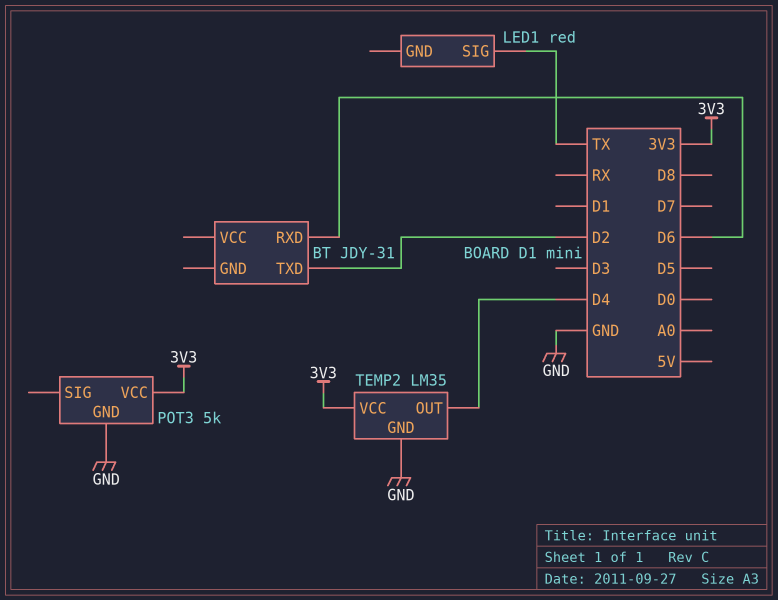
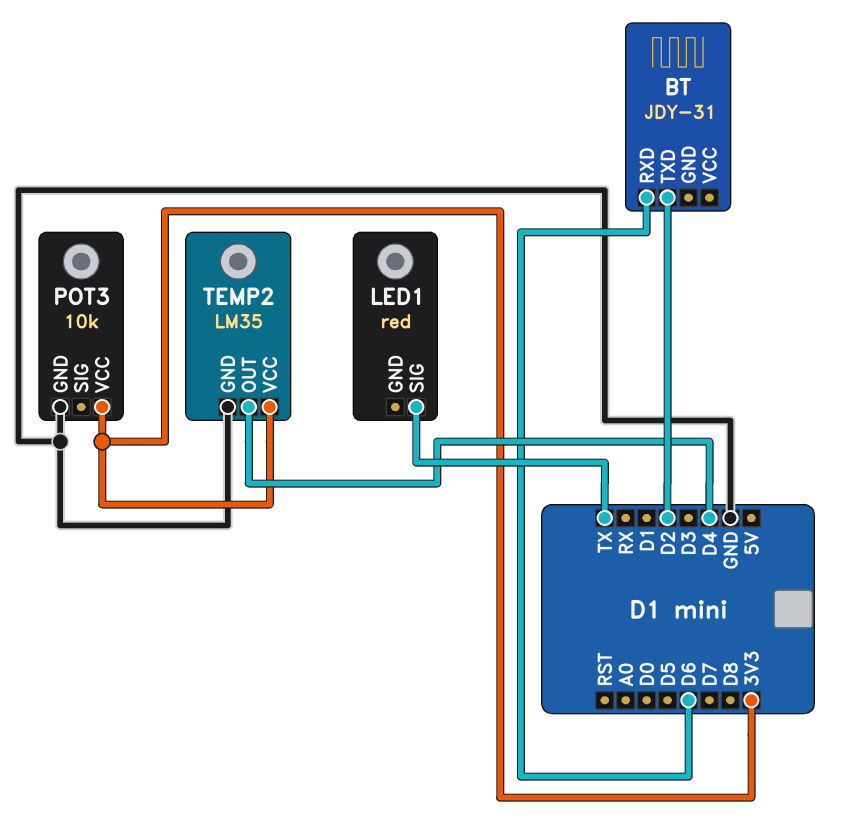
POT3: 5k -> 10k

